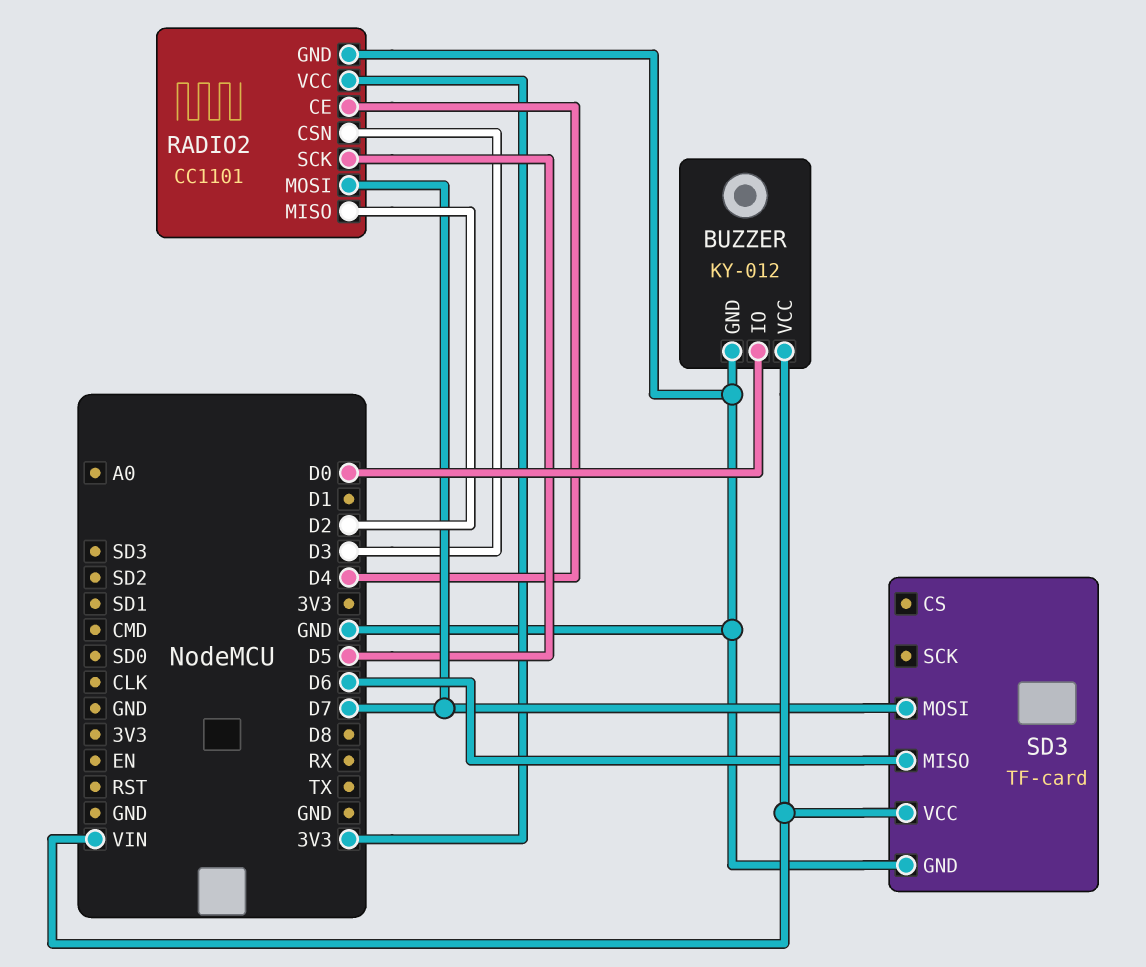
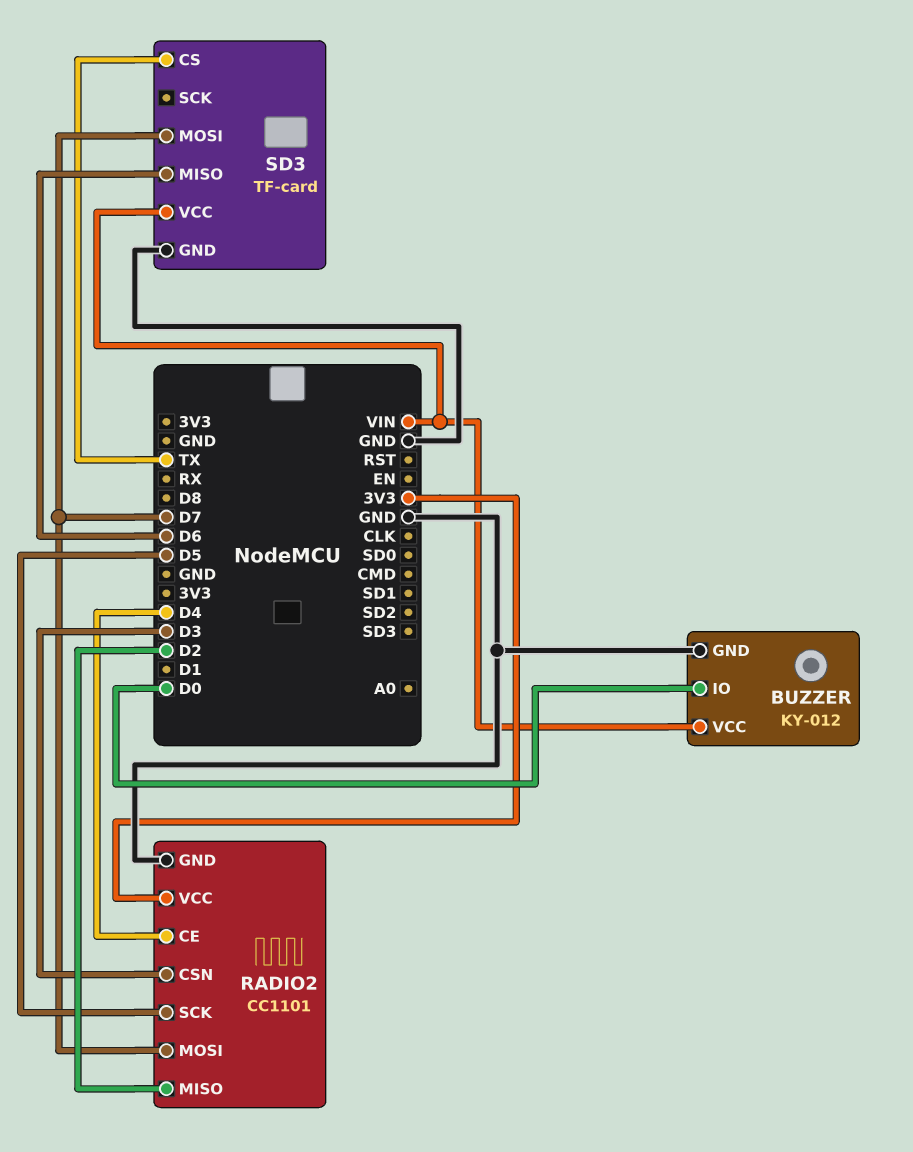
SD3 pin CS: none -> TX

